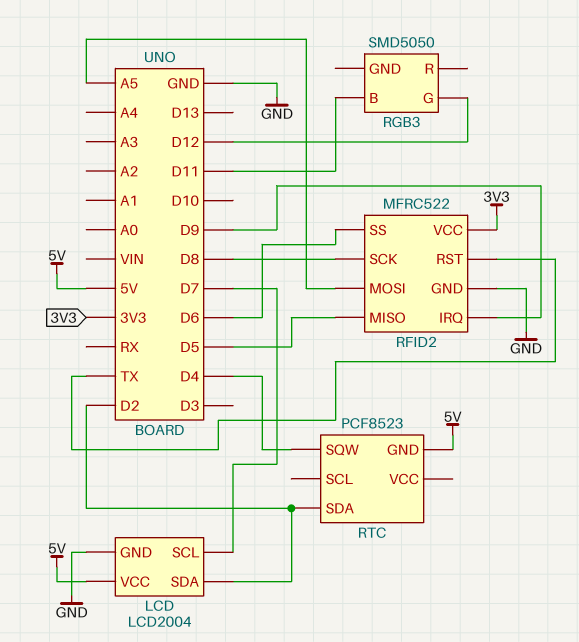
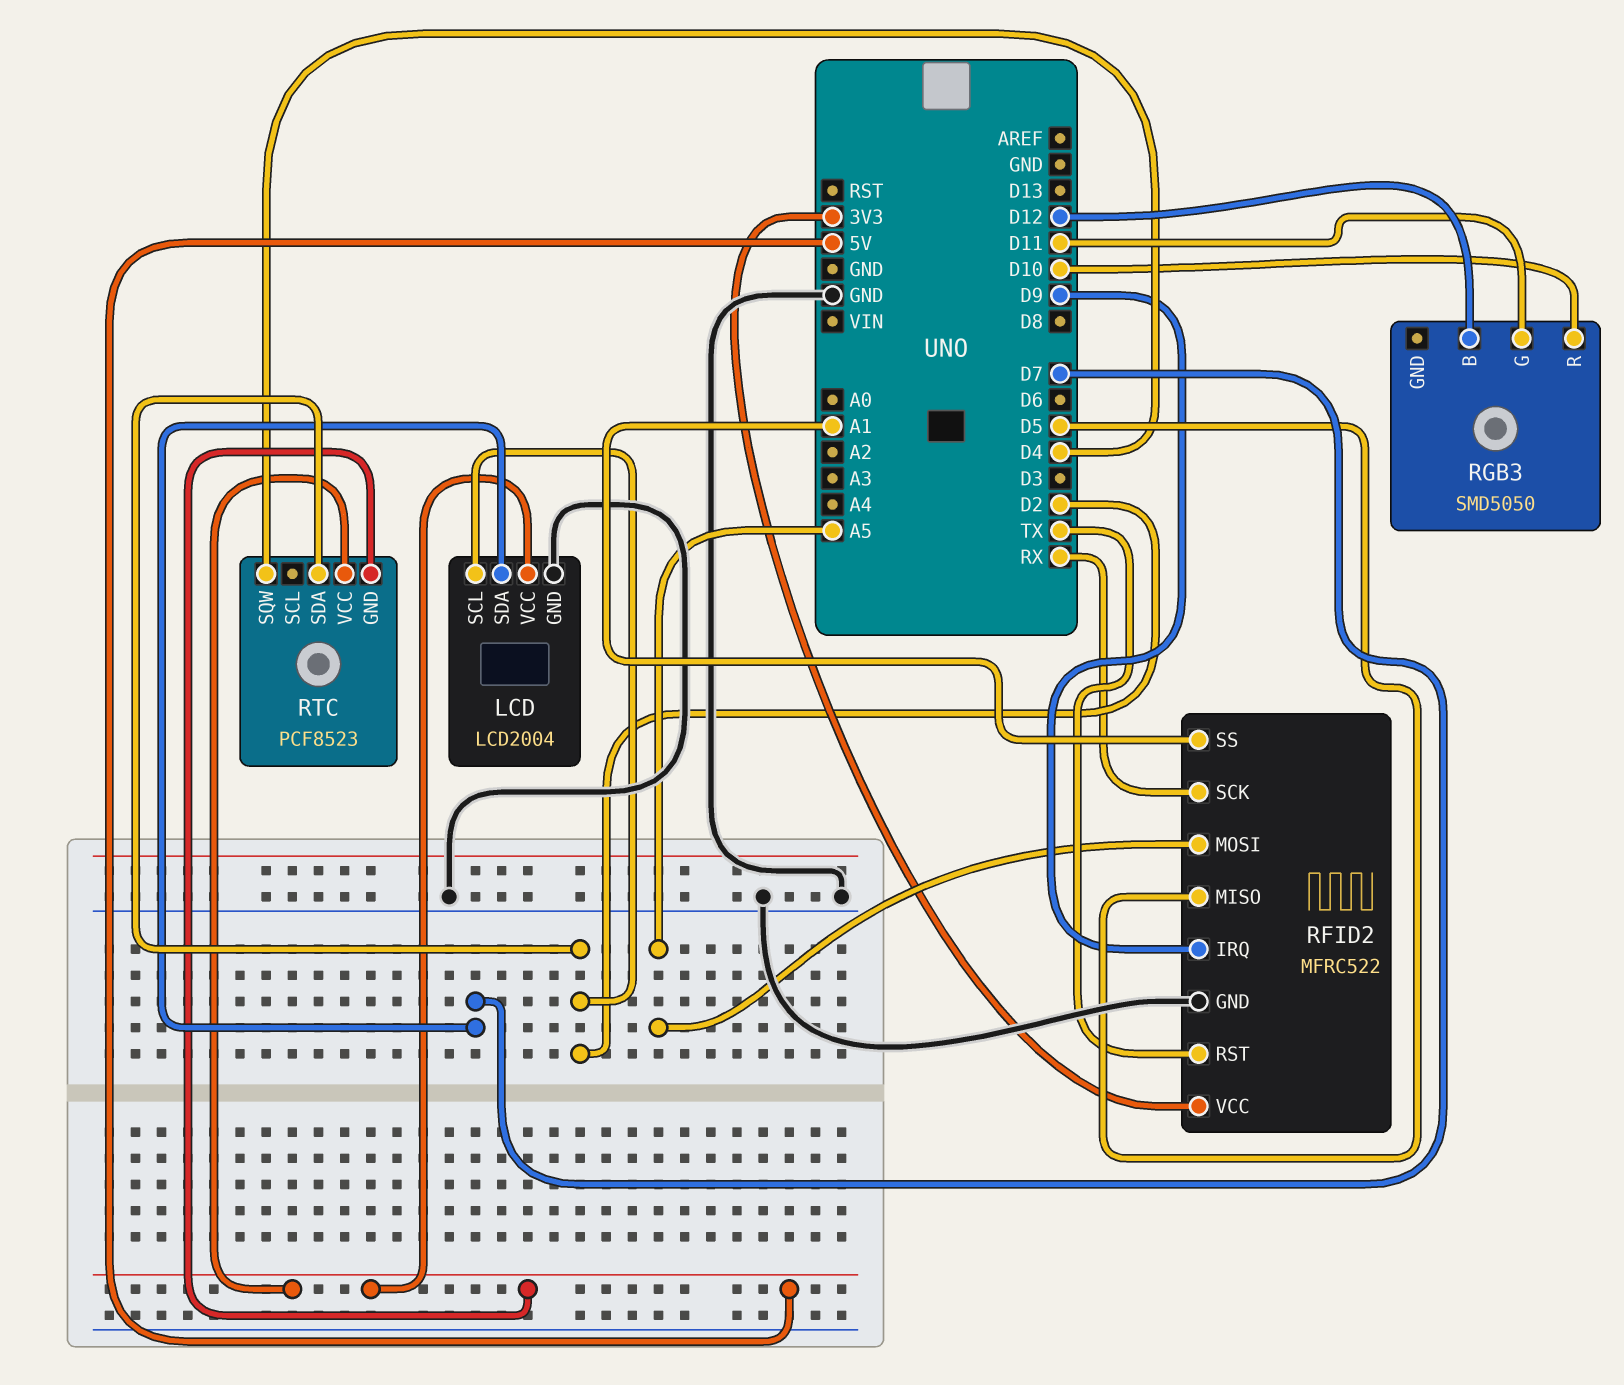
LCD pin SCL: D7 -> D2
LCD pin SDA: D2 -> D7
RFID2 pin SCK: D8 -> RX
RFID2 pin SS: D6 -> A1
RGB3 pin B: D11 -> D12
RGB3 pin G: D12 -> D11
RGB3 pin R: none -> D10
RTC pin VCC: none -> 5V

